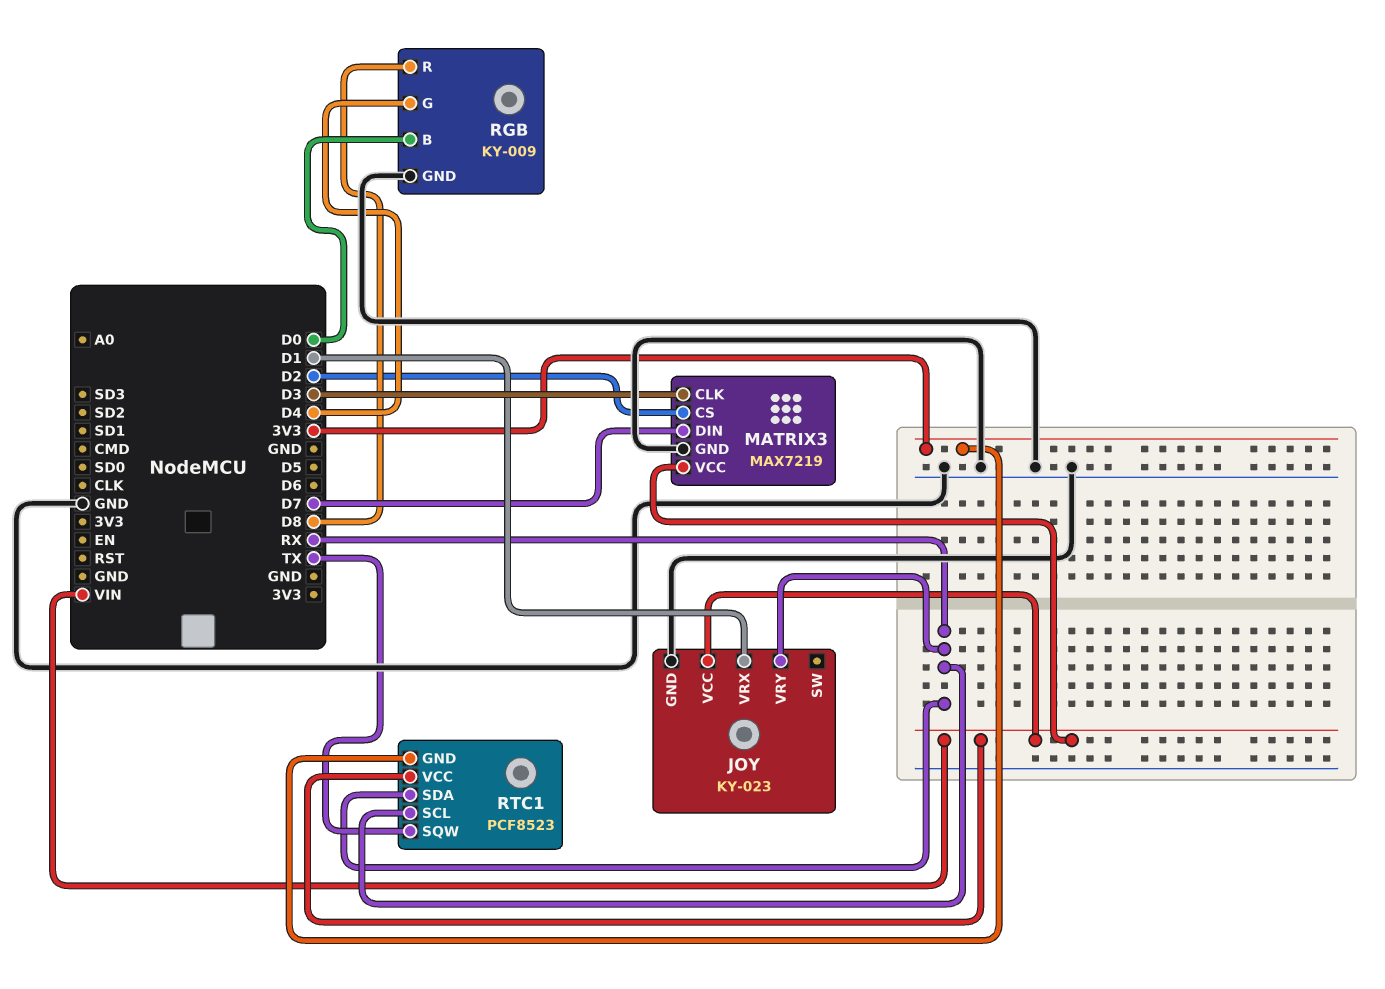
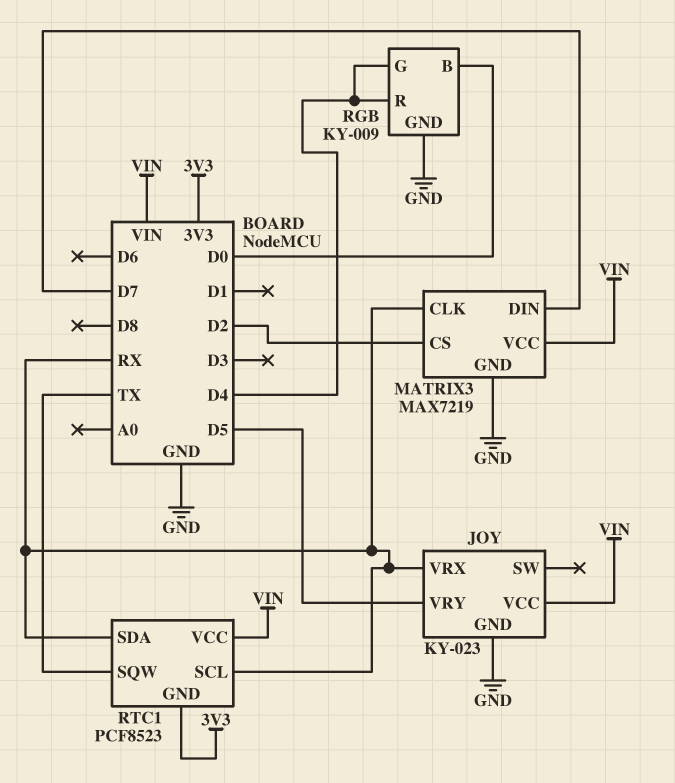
JOY pin VRX: D1 -> RX
JOY pin VRY: RX -> D5
MATRIX3 pin CLK: D3 -> RX
RGB pin R: D8 -> D4

